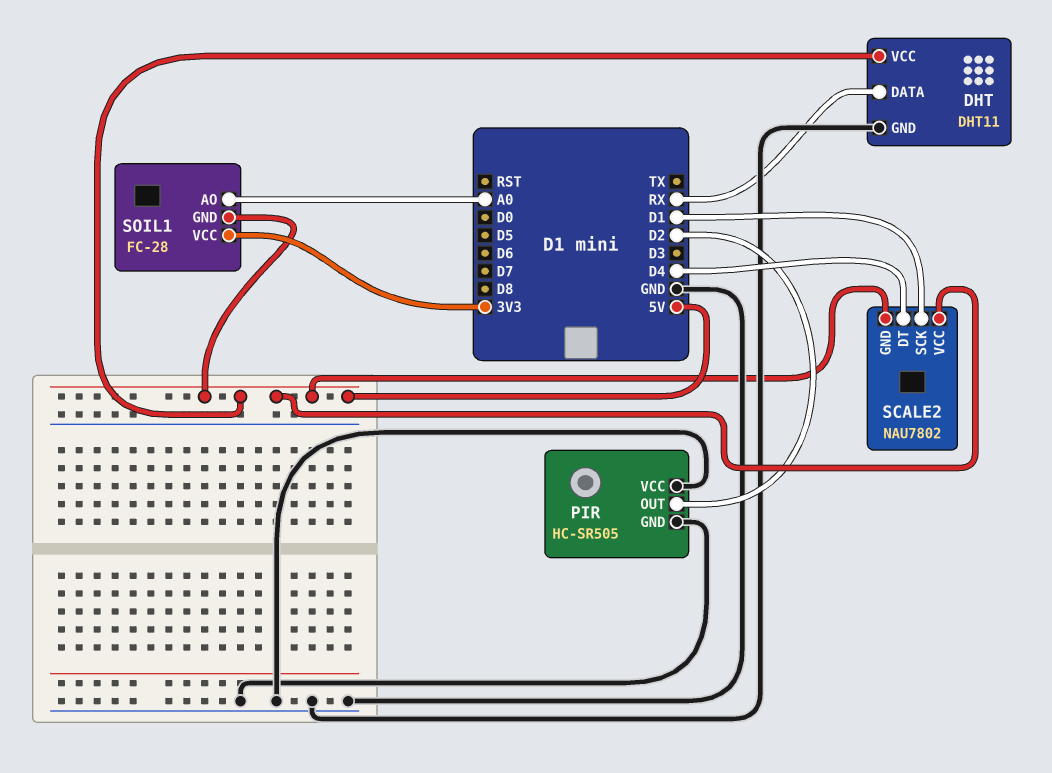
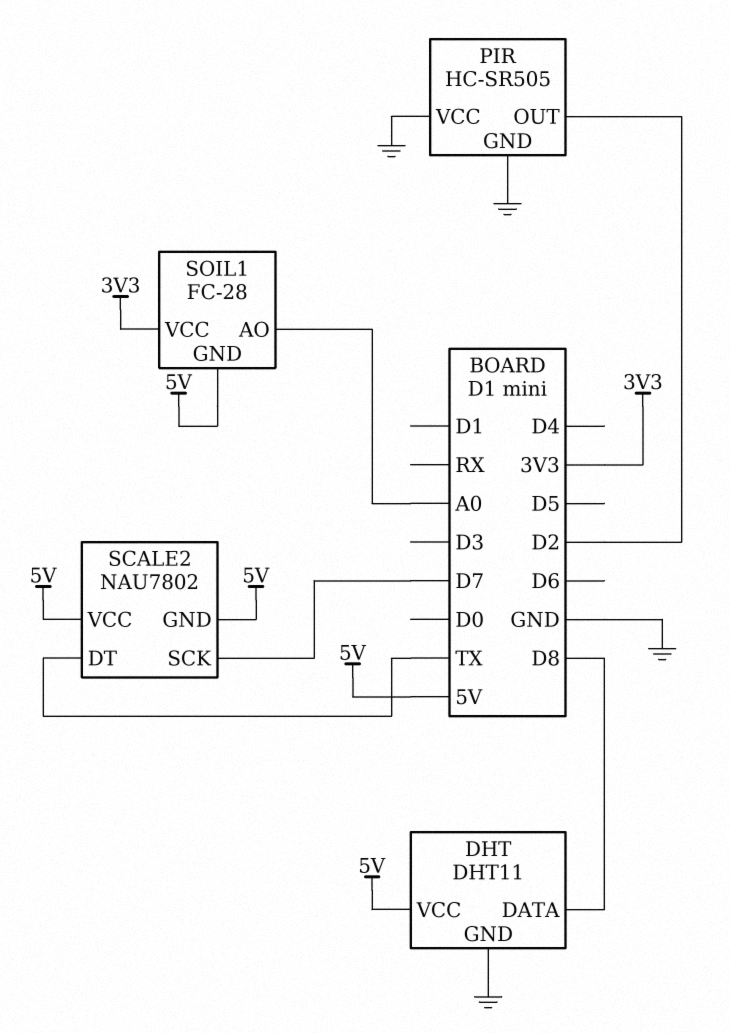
DHT pin DATA: RX -> D8
SCALE2 pin DT: D4 -> TX
SCALE2 pin SCK: D1 -> D7

